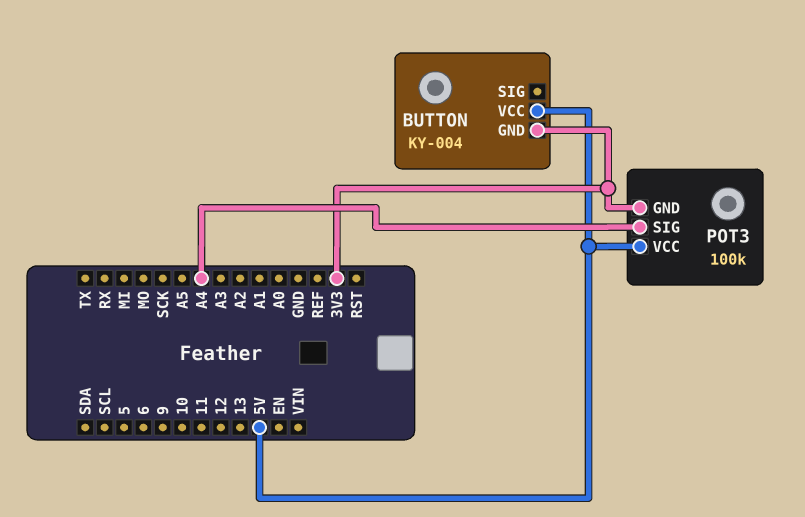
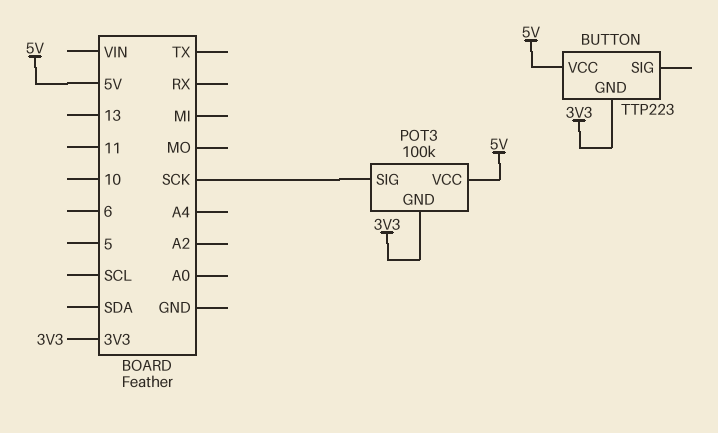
BUTTON: KY-004 -> TTP223
POT3 pin SIG: A4 -> SCK

